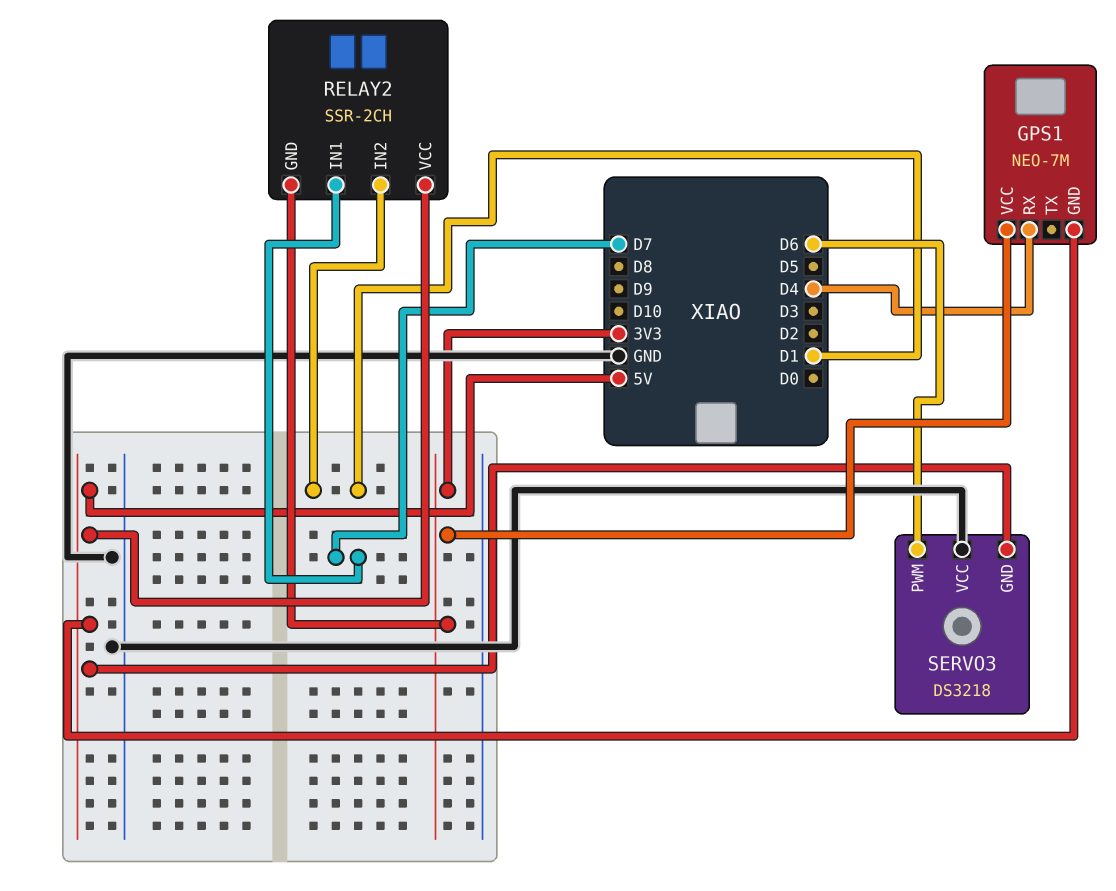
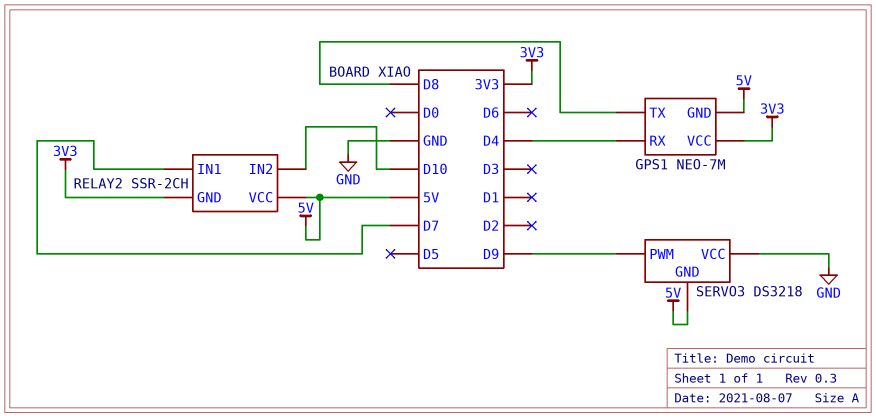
GPS1 pin TX: none -> D8
RELAY2 pin IN2: D1 -> D10
SERVO3 pin PWM: D6 -> D9

